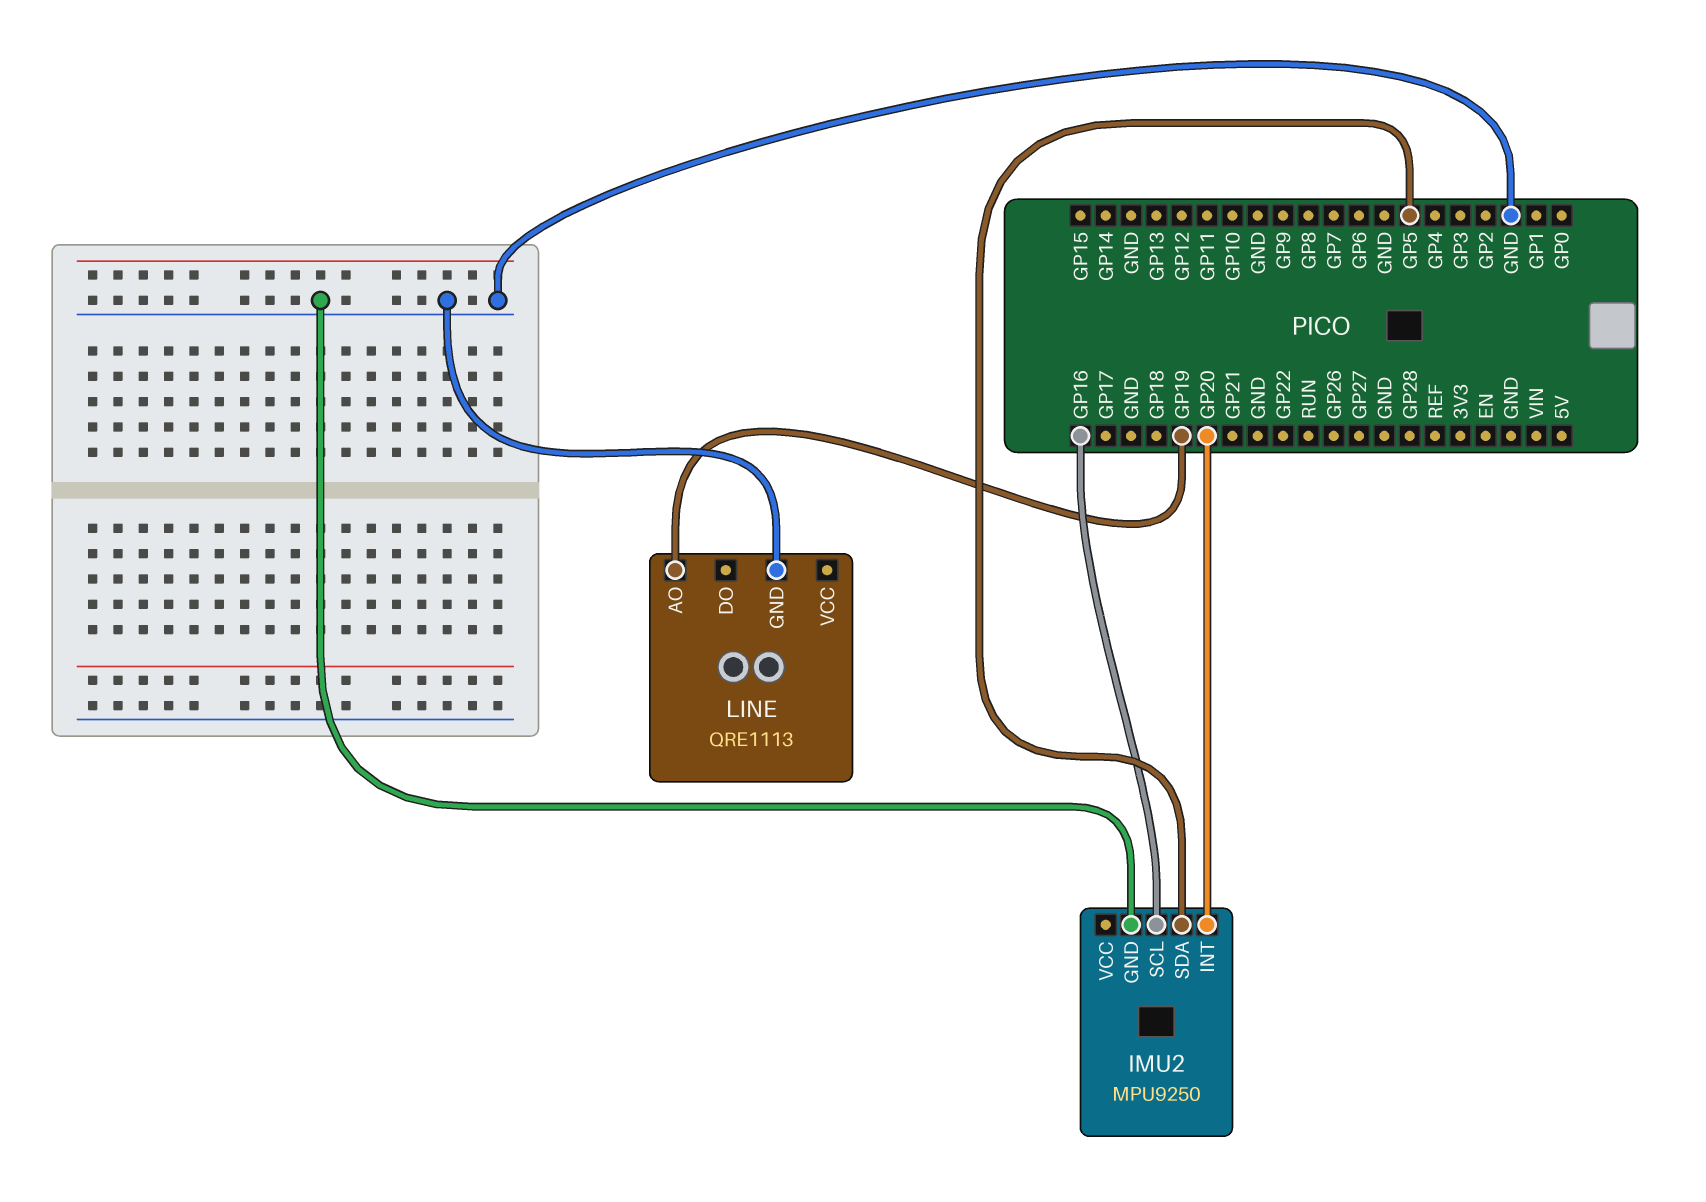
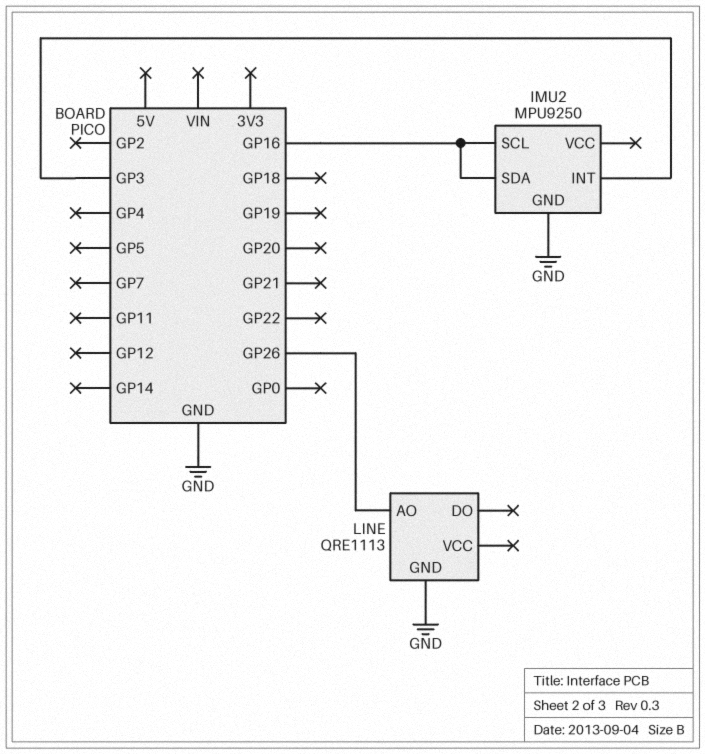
IMU2 pin INT: GP20 -> GP3
IMU2 pin SDA: GP5 -> GP16
LINE pin AO: GP19 -> GP26

